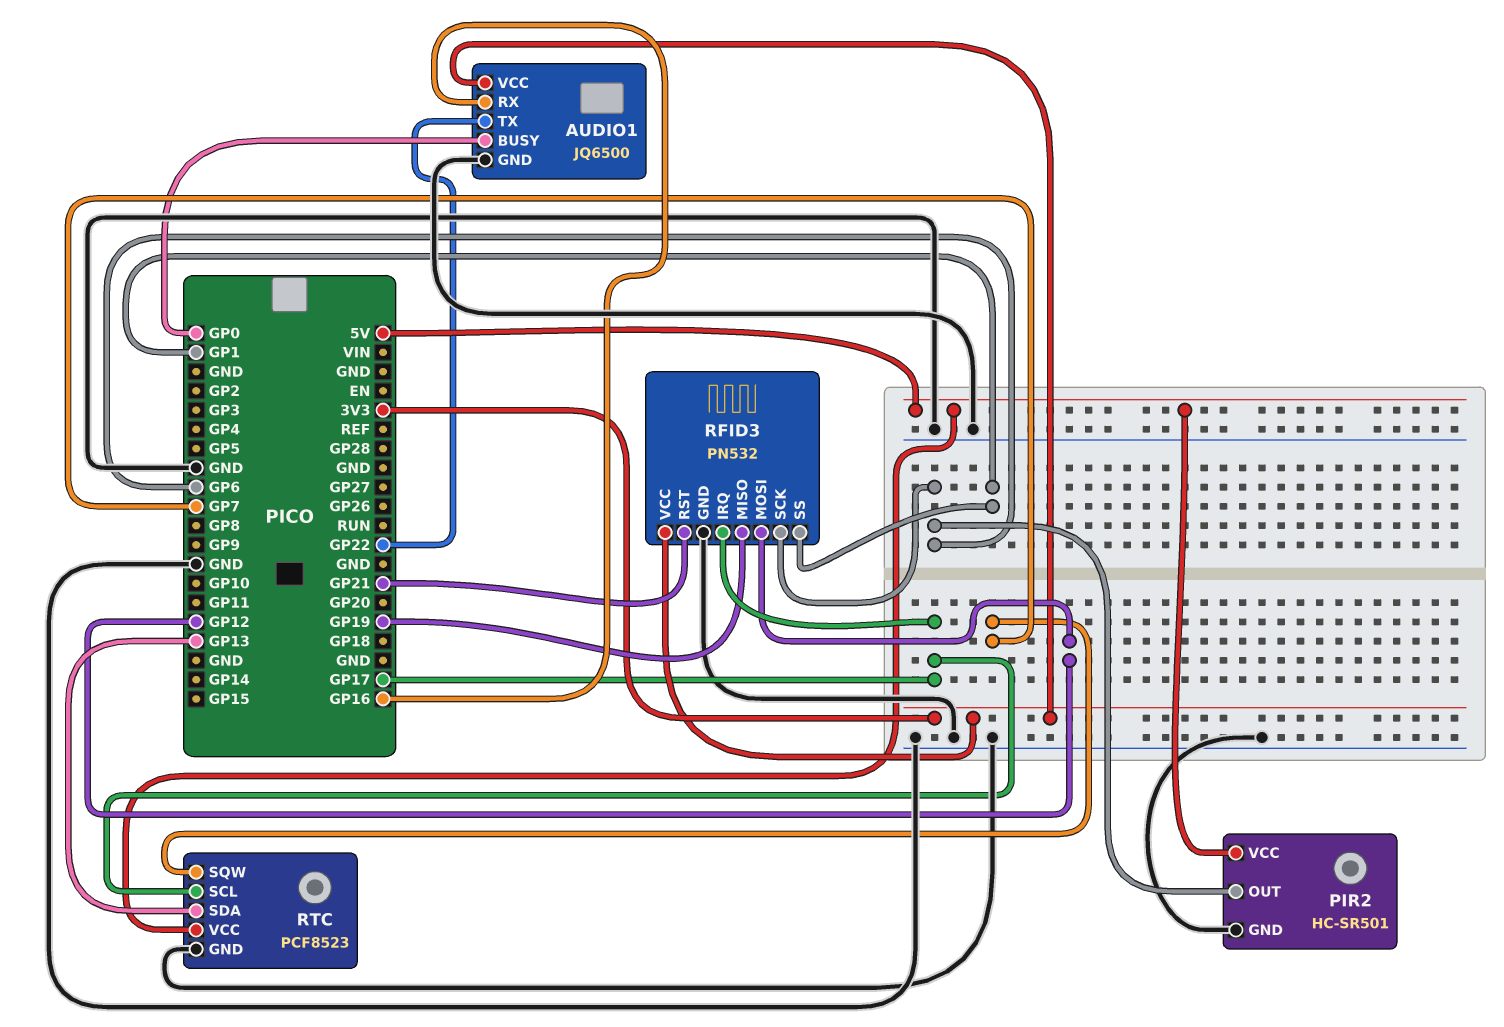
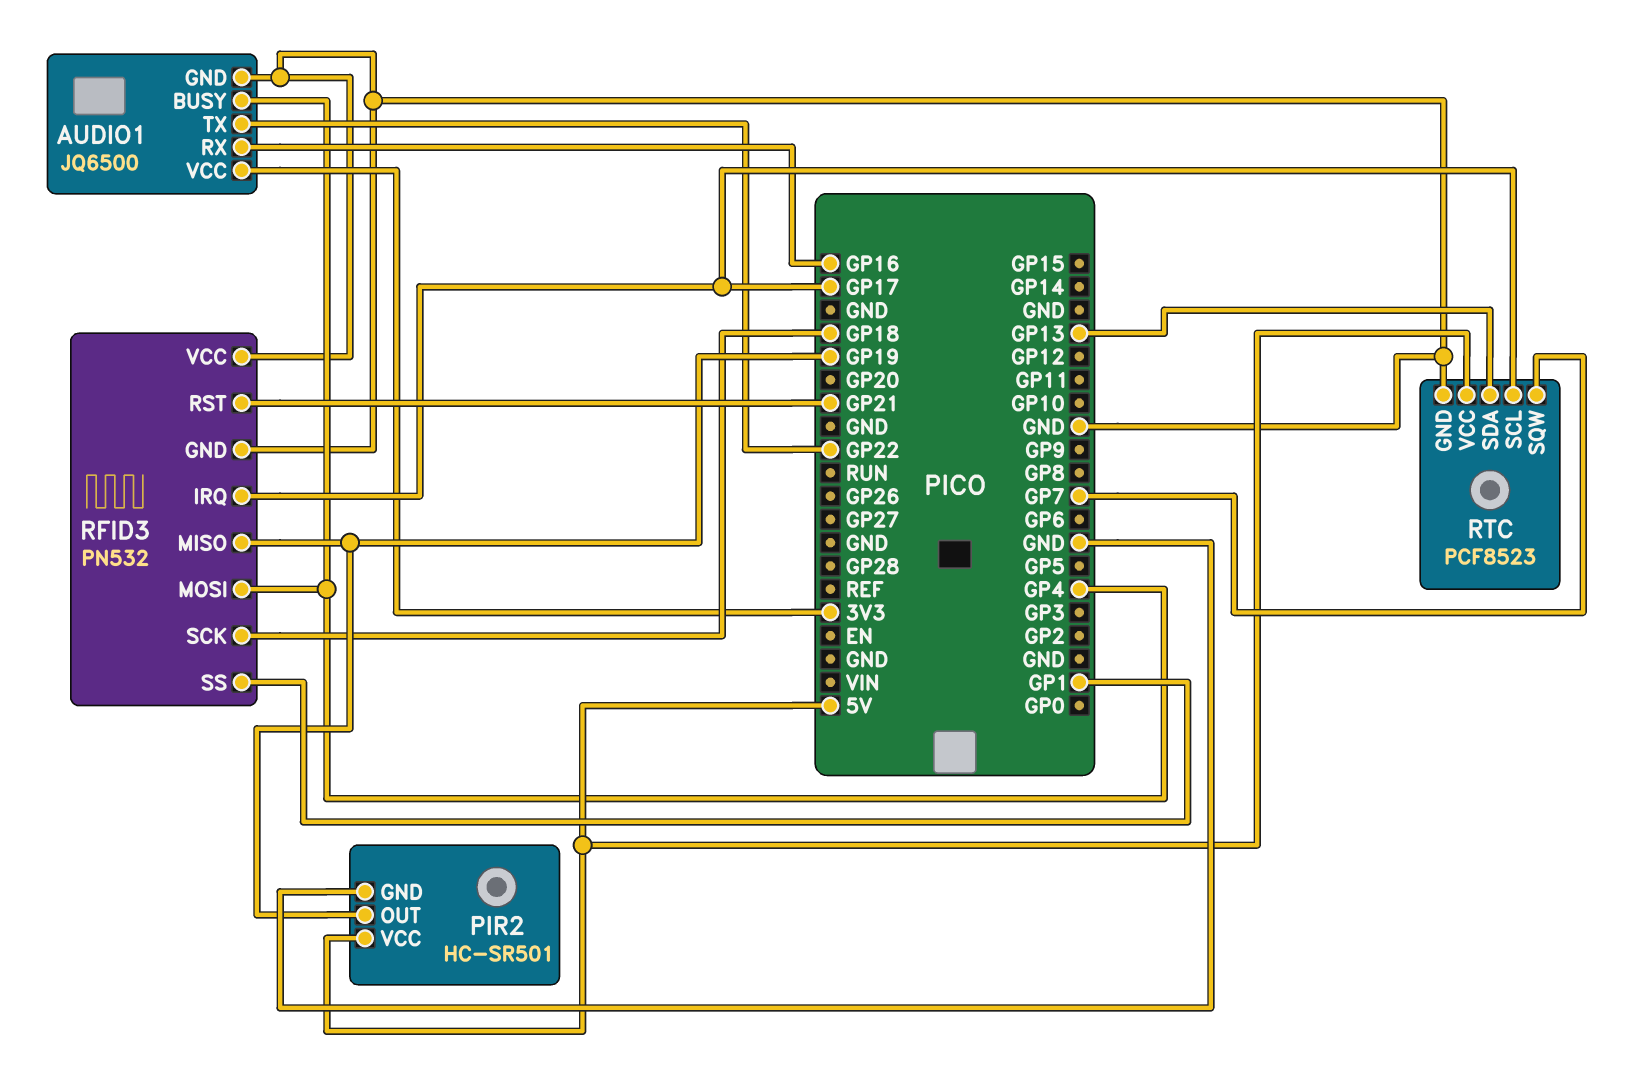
AUDIO1 pin BUSY: GP0 -> GP4
PIR2 pin OUT: GP6 -> GP19
RFID3 pin MOSI: GP12 -> GP4
RFID3 pin SCK: GP6 -> GP18
RFID3 pin VCC: 3V3 -> GND

